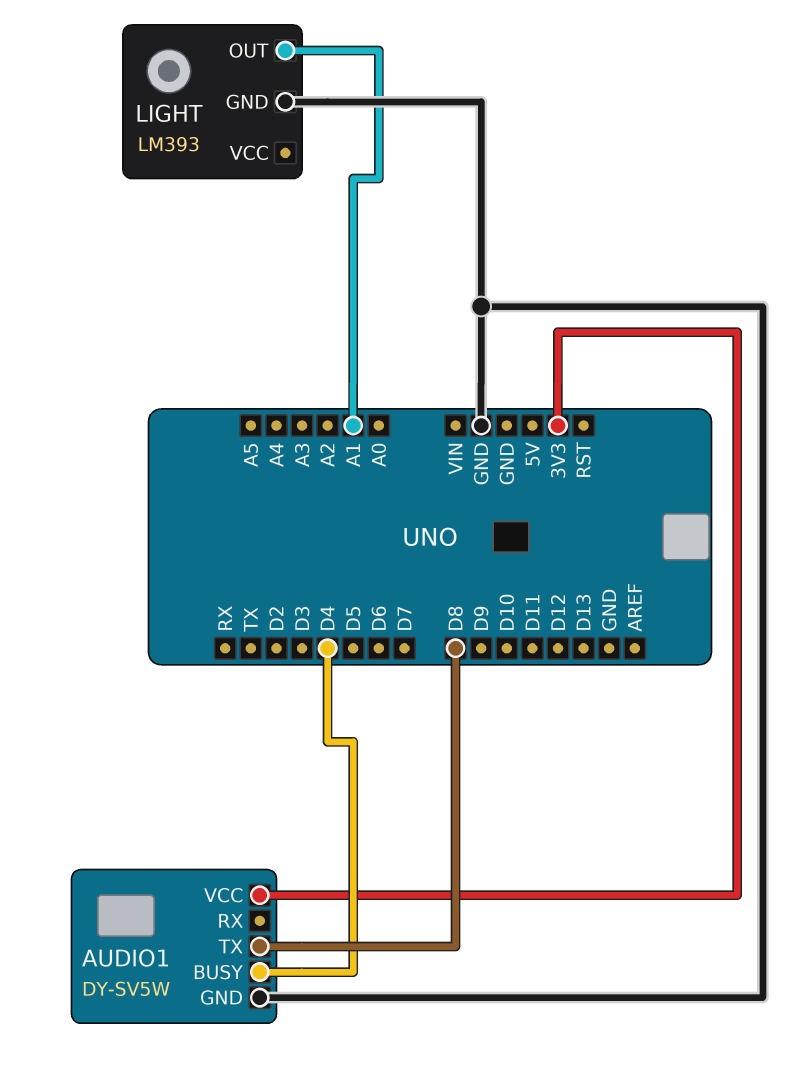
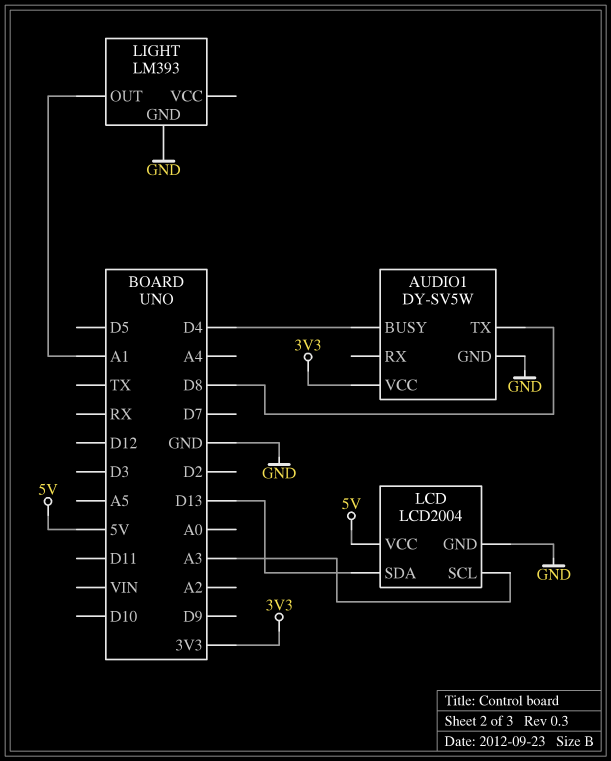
LCD: none -> LCD2004
LCD pin GND: none -> GND
LCD pin SCL: none -> A3
LCD pin SDA: none -> D13
LCD pin VCC: none -> 5V

